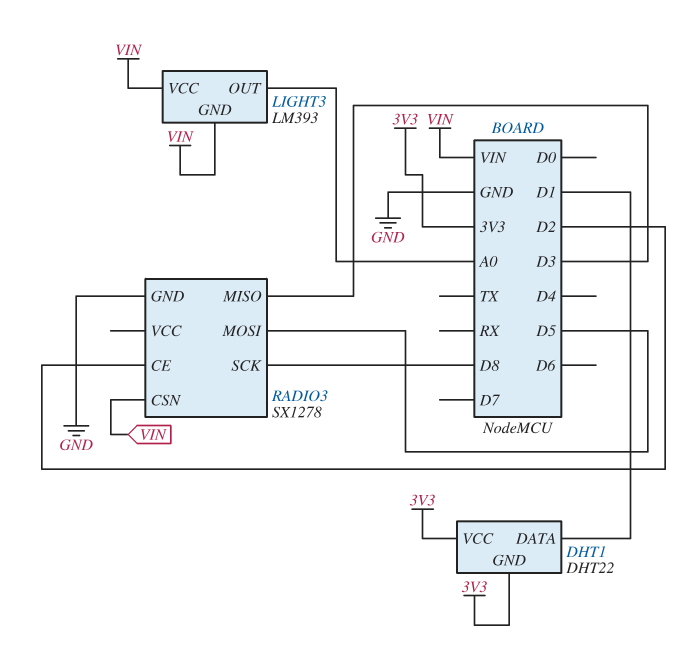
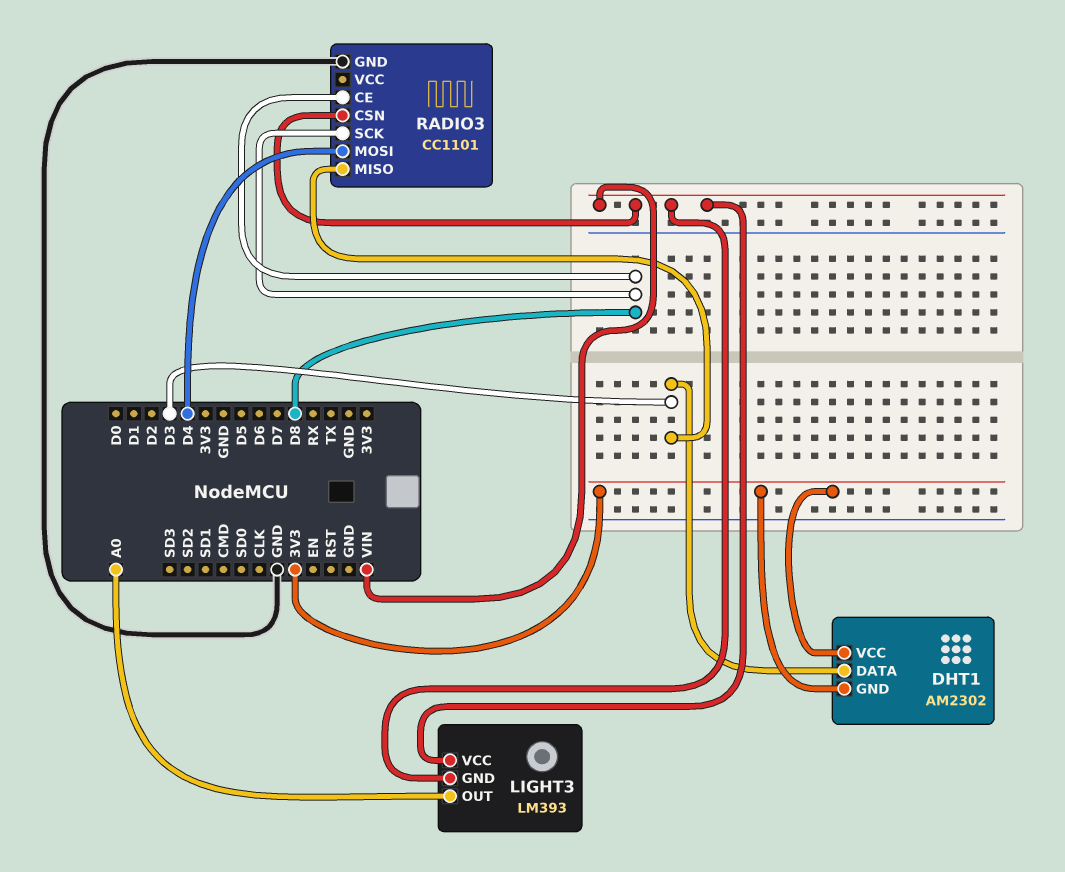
DHT1: DHT22 -> AM2302
DHT1 pin DATA: D1 -> D3
RADIO3: SX1278 -> CC1101
RADIO3 pin CE: D2 -> D8
RADIO3 pin MOSI: D5 -> D4

